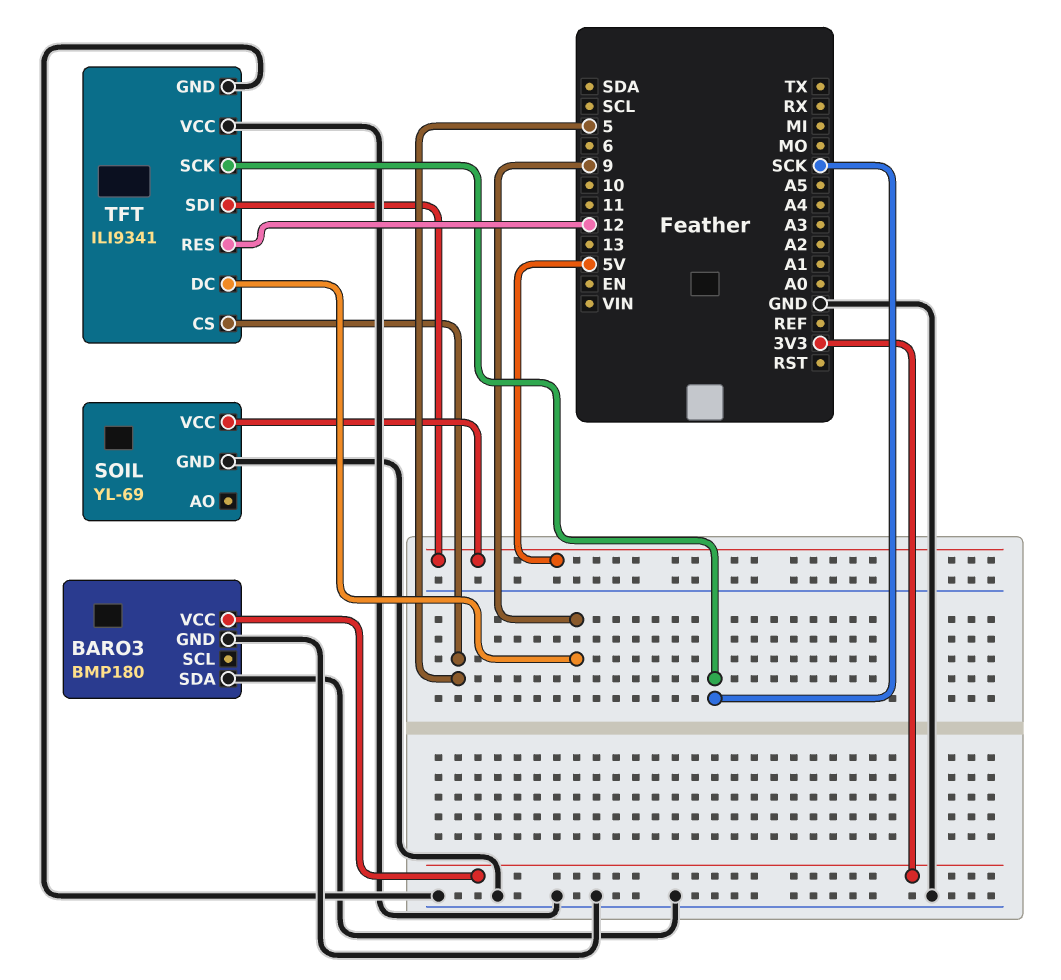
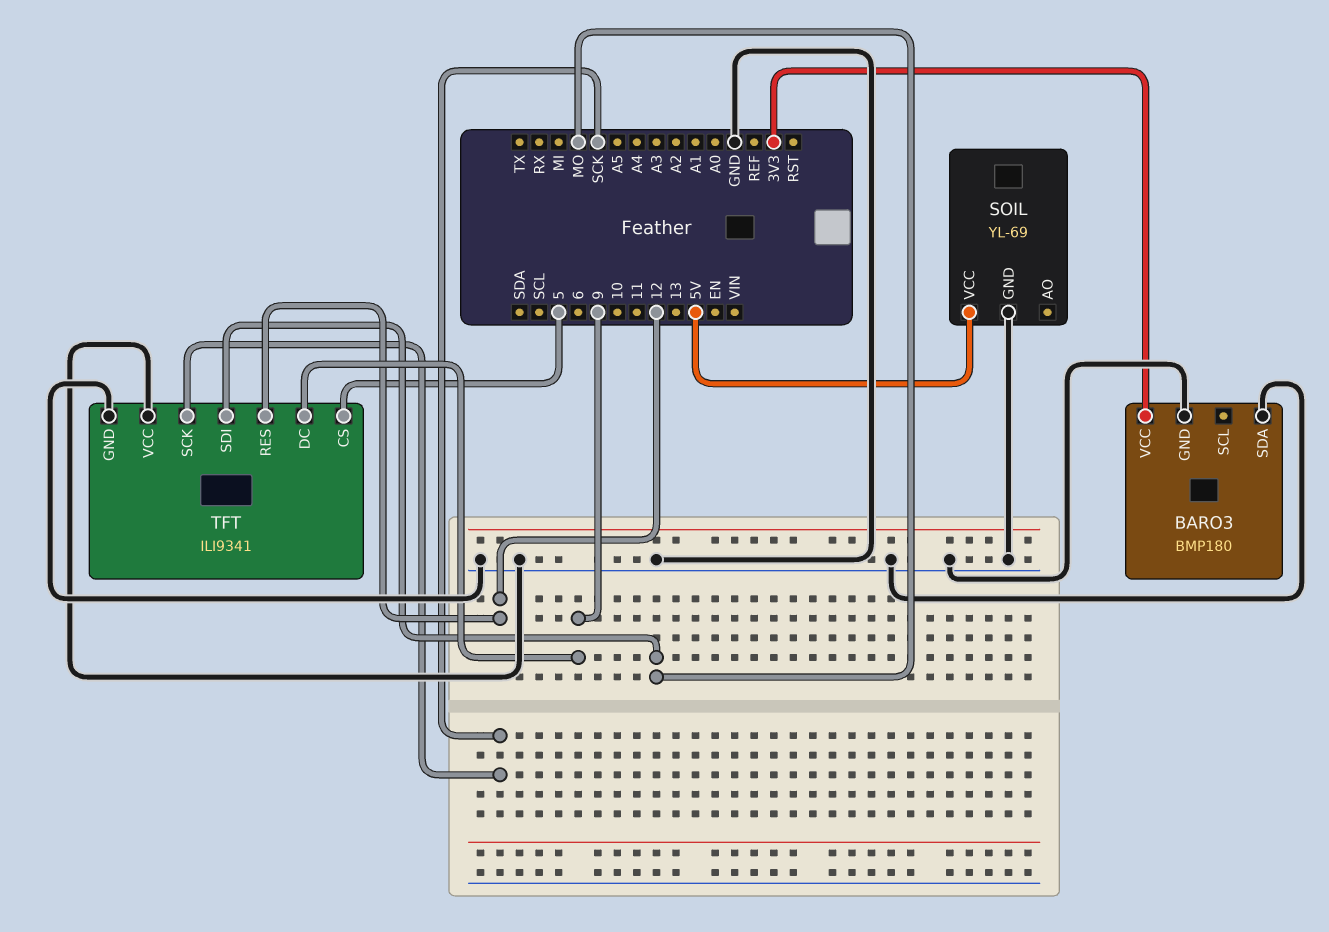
TFT pin SDI: 5V -> MO

